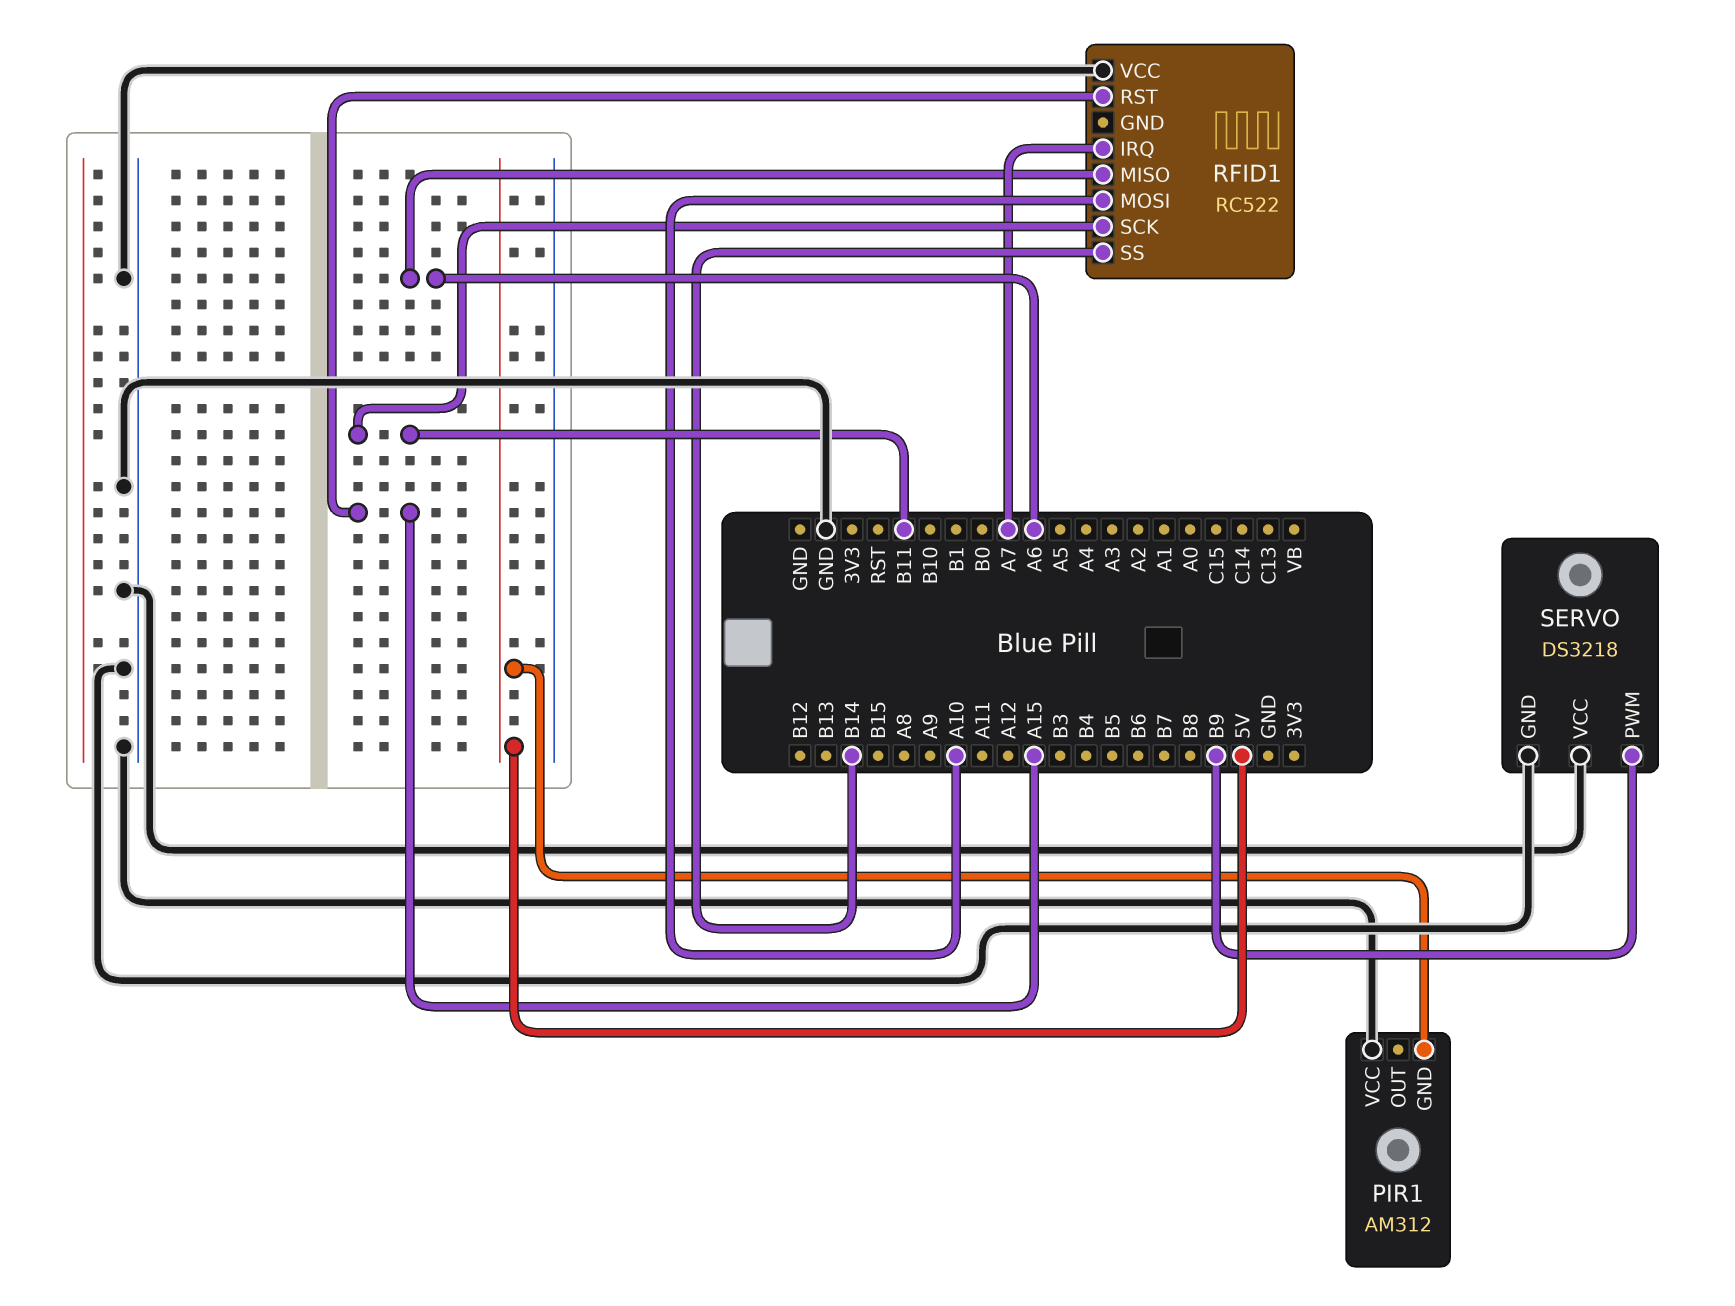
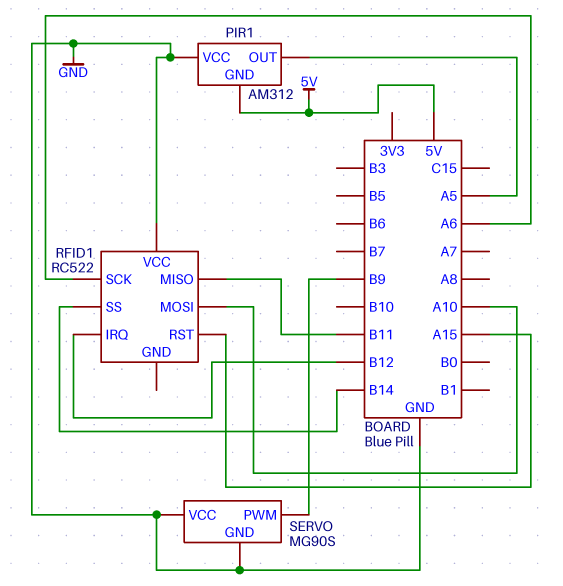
PIR1 pin OUT: none -> A5
RFID1 pin IRQ: A7 -> B12
RFID1 pin MISO: A6 -> B11
RFID1 pin SCK: B11 -> A6
SERVO: DS3218 -> MG90S

